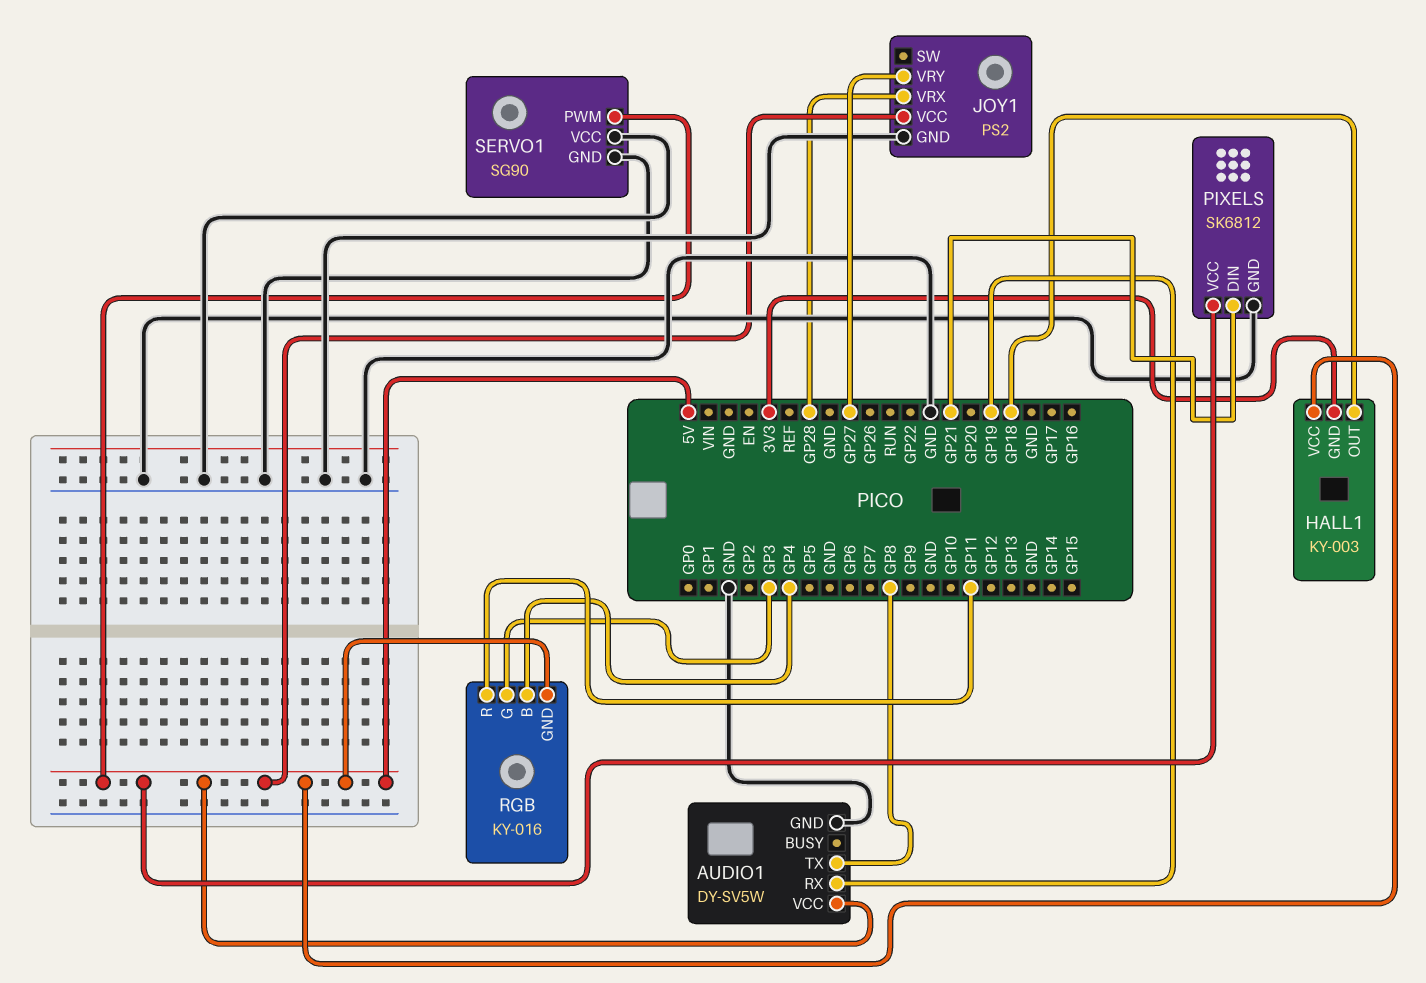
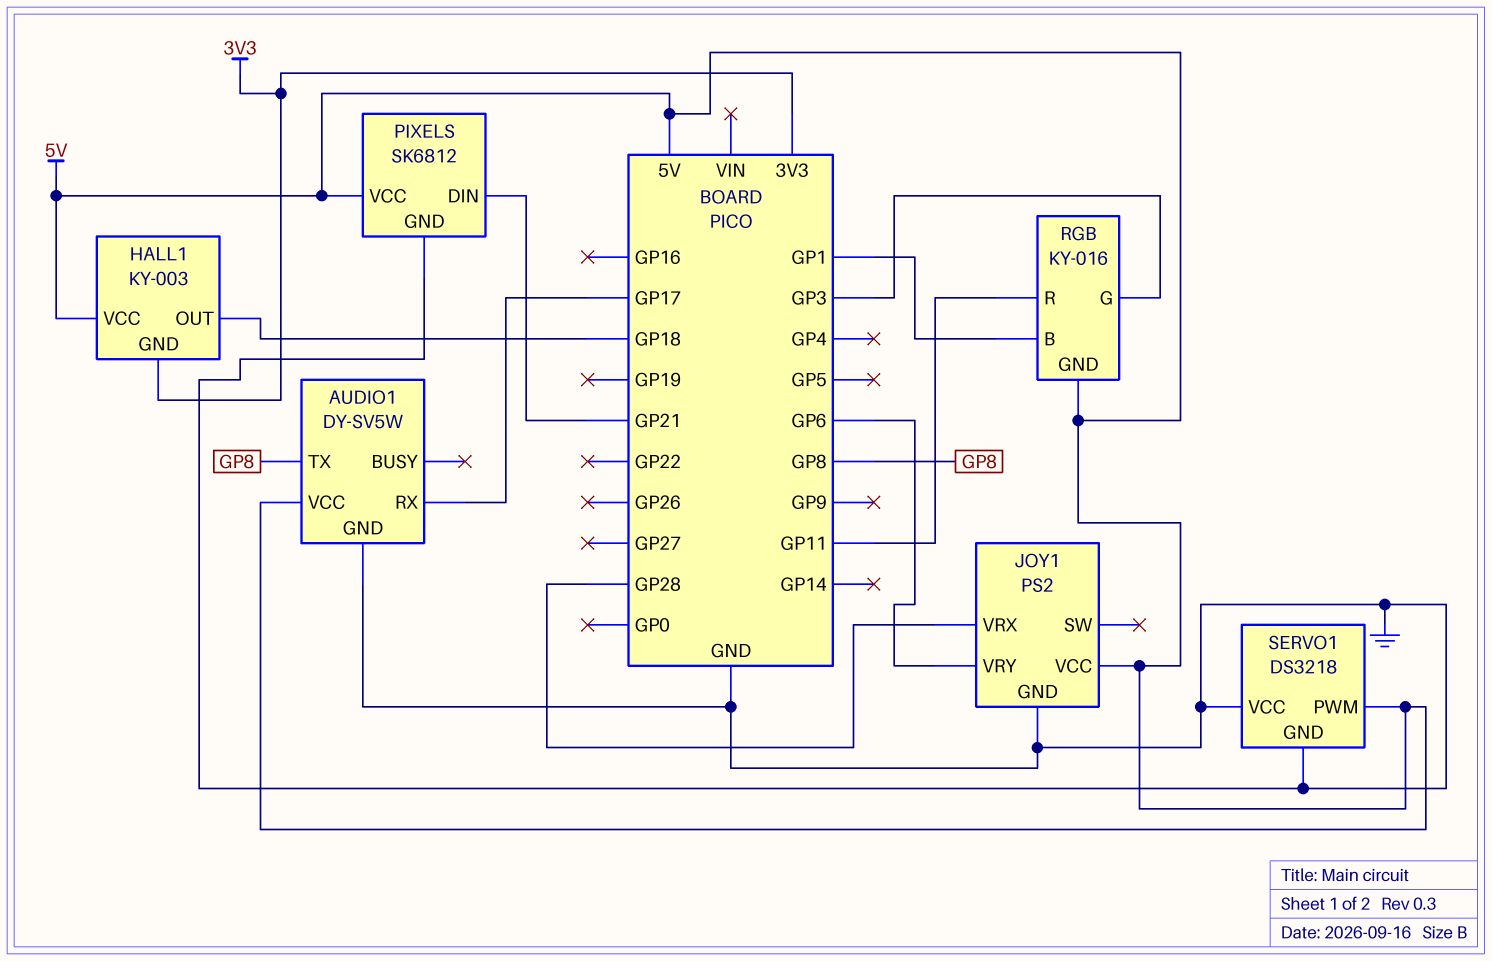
AUDIO1 pin RX: GP19 -> GP17
JOY1 pin VRY: GP27 -> GP6
RGB pin B: GP4 -> GP1
SERVO1: SG90 -> DS3218

